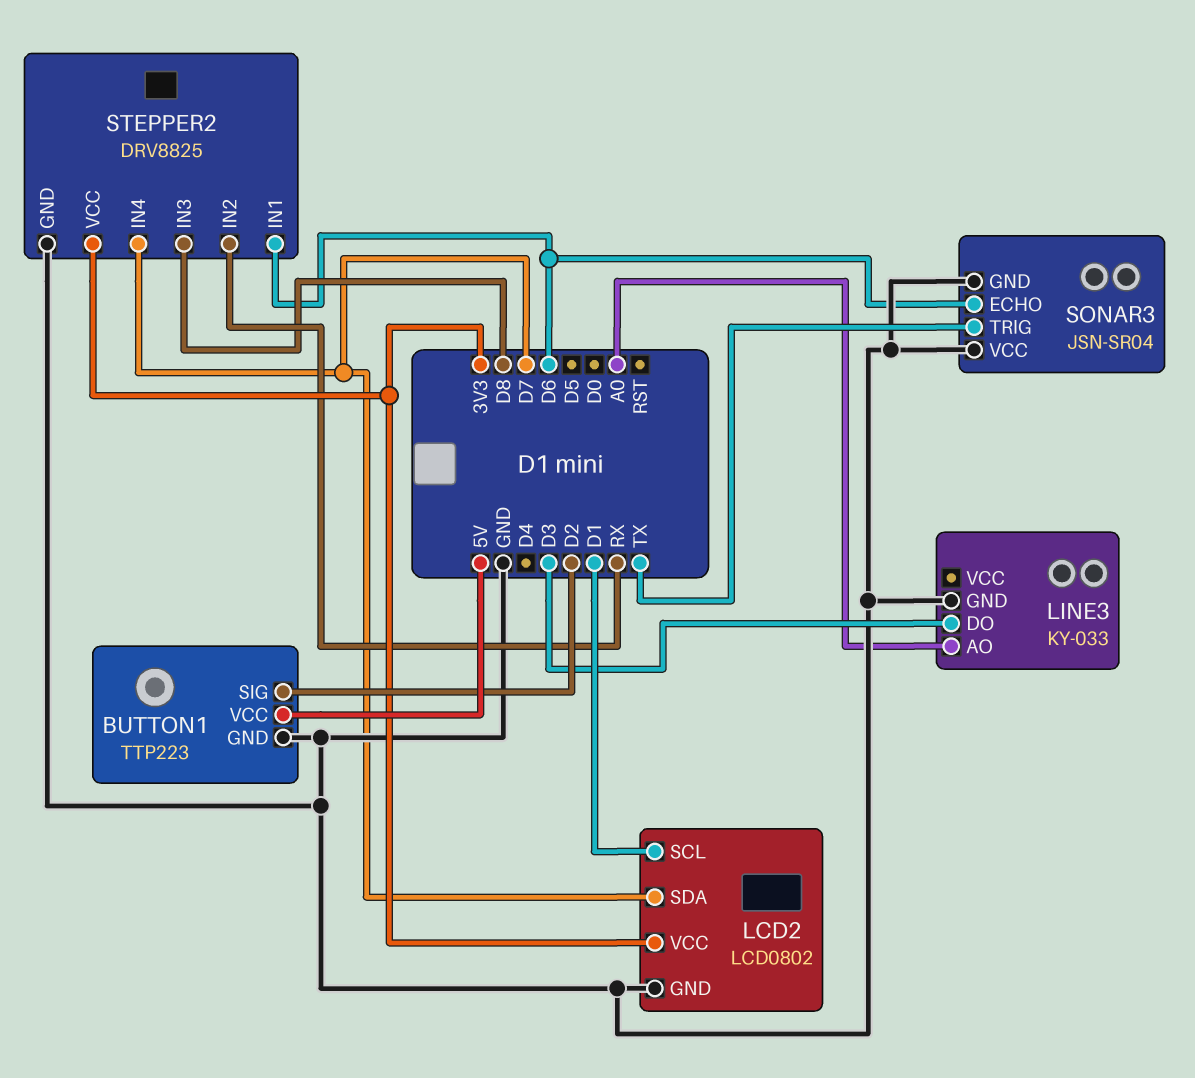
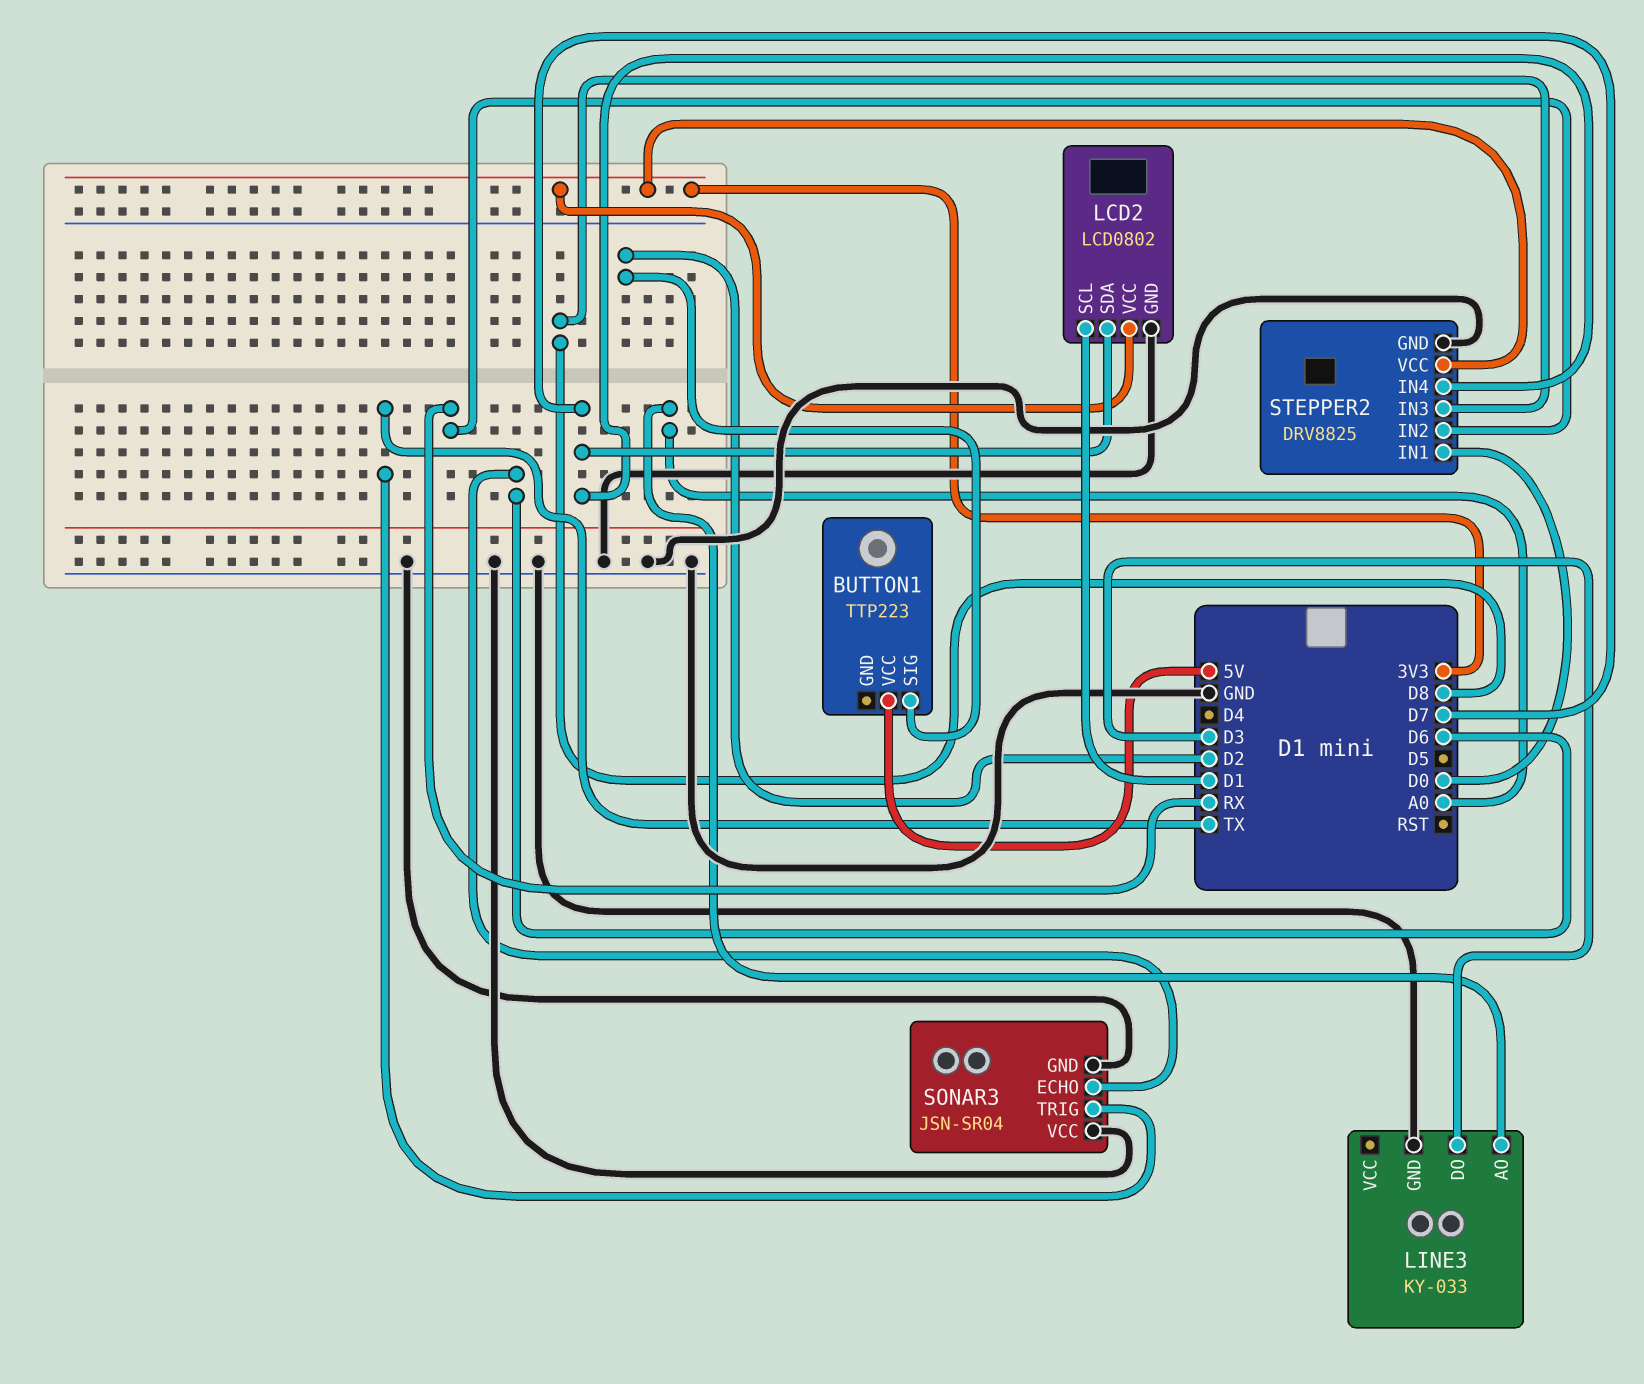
BUTTON1 pin GND: GND -> none
STEPPER2 pin IN1: D6 -> D0

